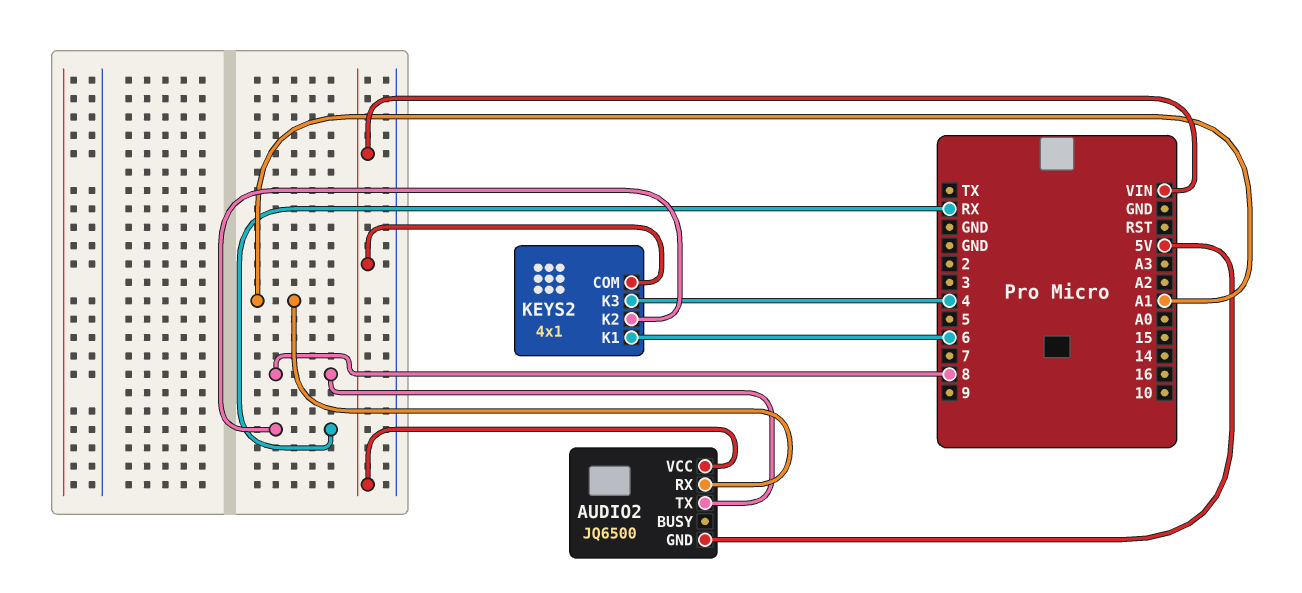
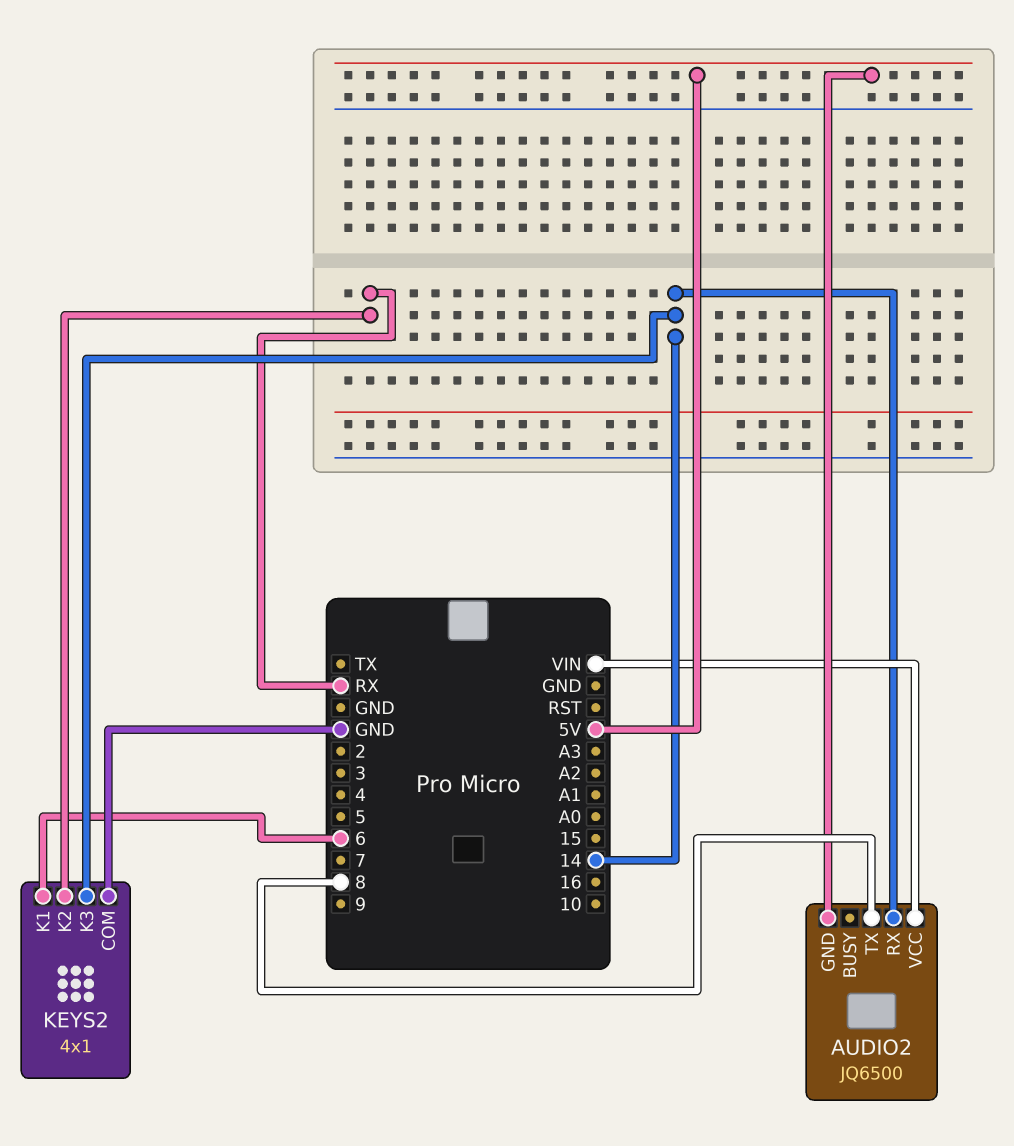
AUDIO2 pin RX: A1 -> 14
KEYS2 pin COM: VIN -> GND
KEYS2 pin K3: 4 -> 14

